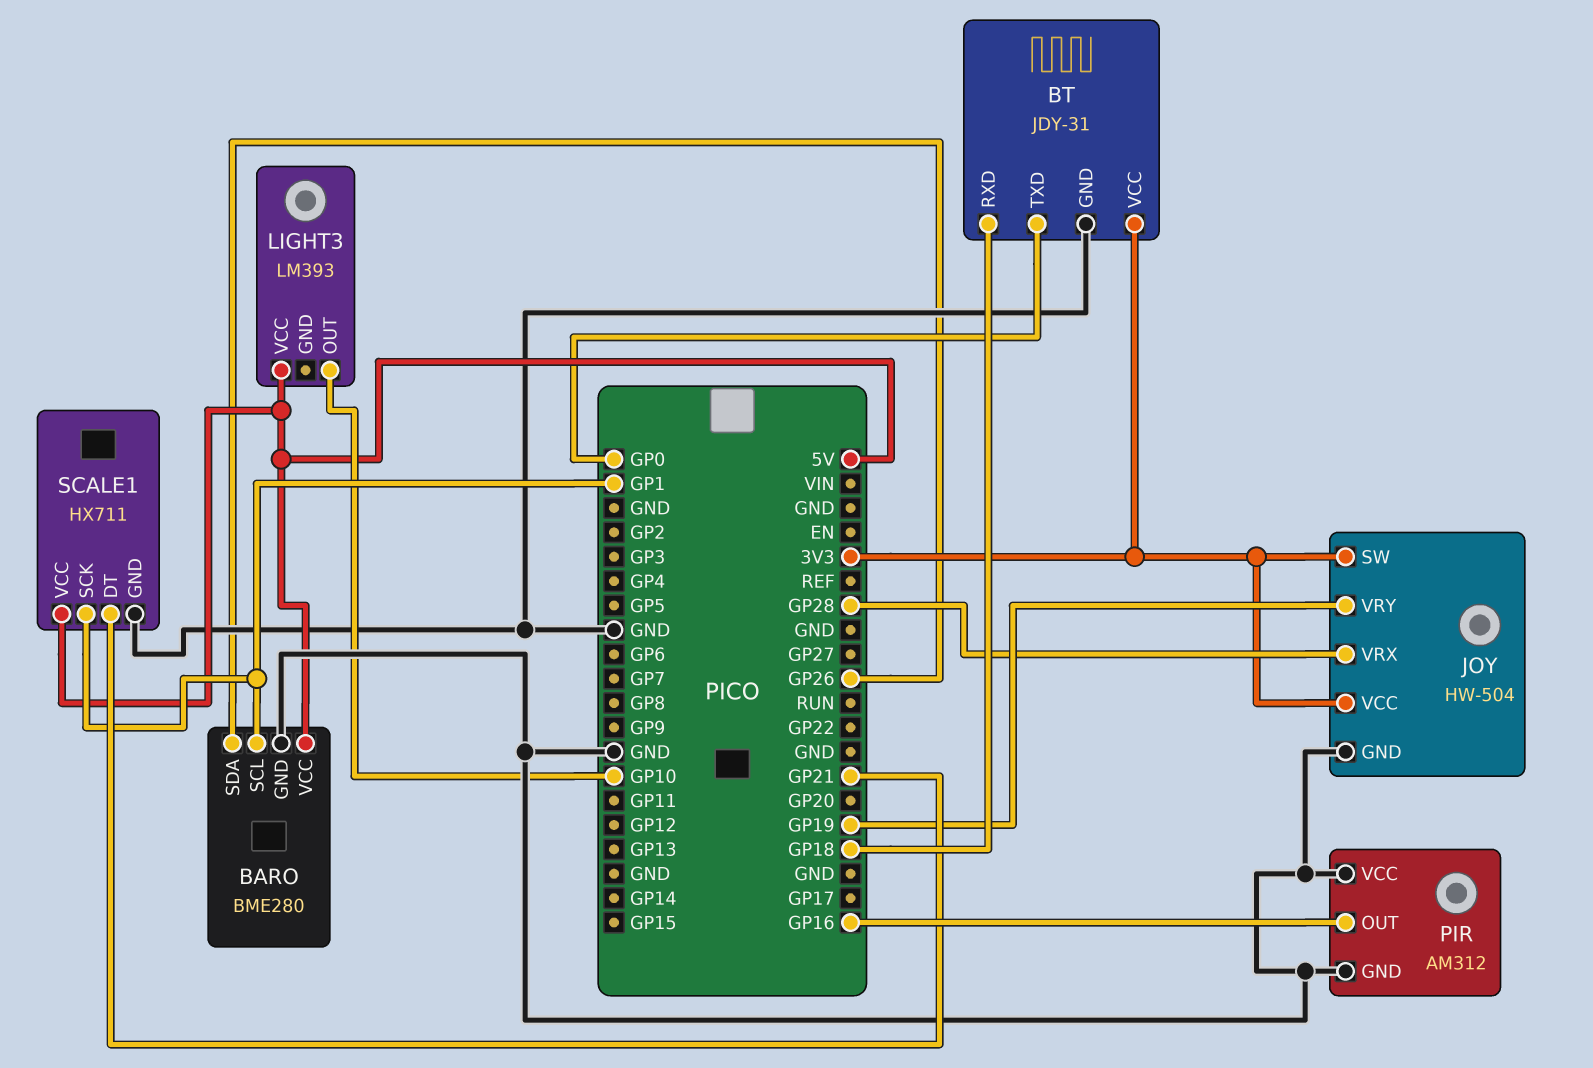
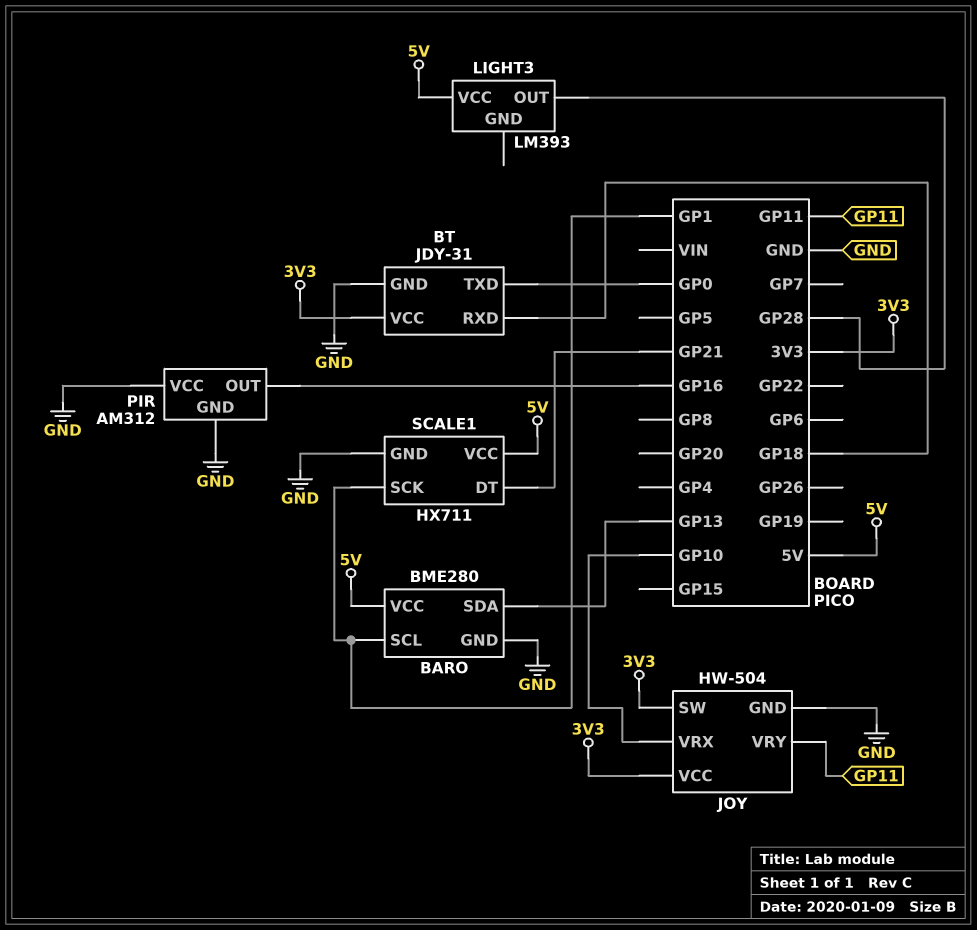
BARO pin SDA: GP26 -> GP13
JOY pin VRX: GP28 -> GP10
JOY pin VRY: GP19 -> GP11
LIGHT3 pin OUT: GP10 -> GP28

